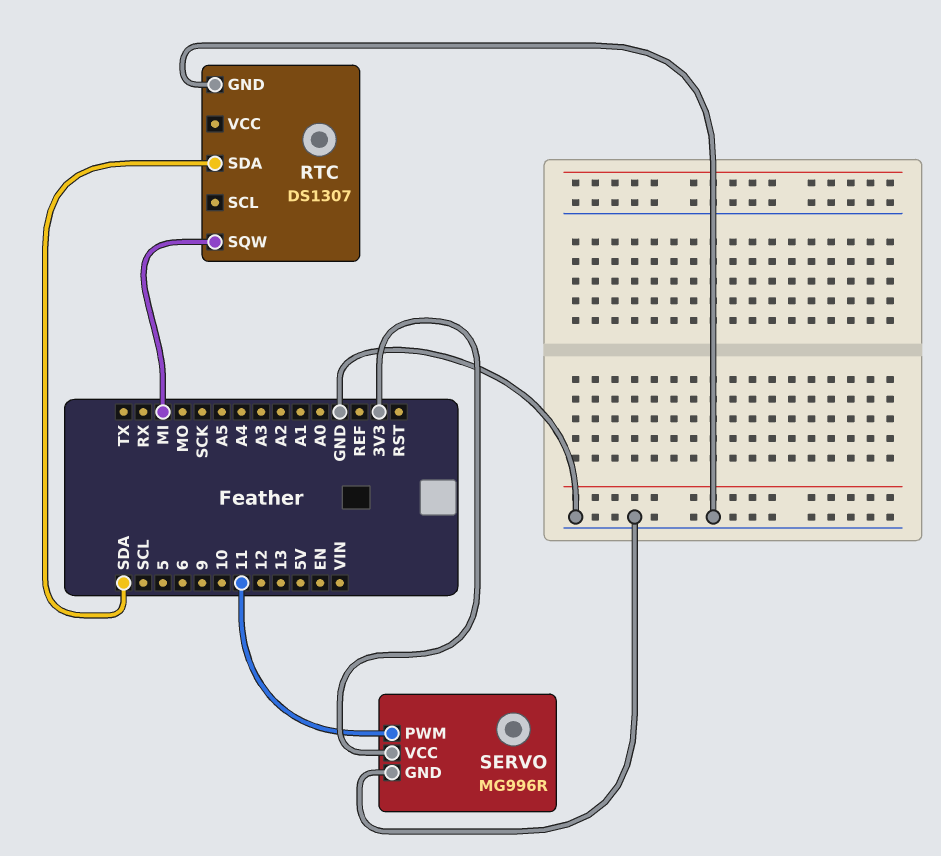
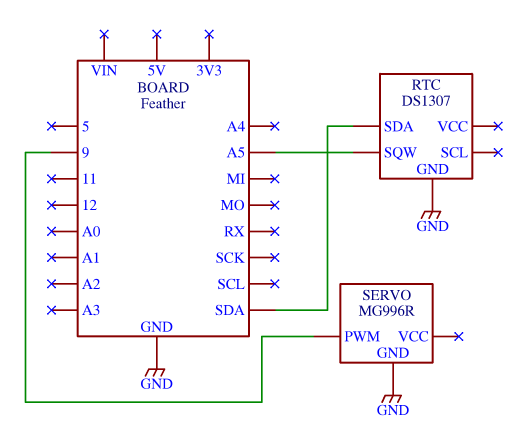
RTC pin SQW: MI -> A5
SERVO pin PWM: 11 -> 9
SERVO pin VCC: 3V3 -> none

